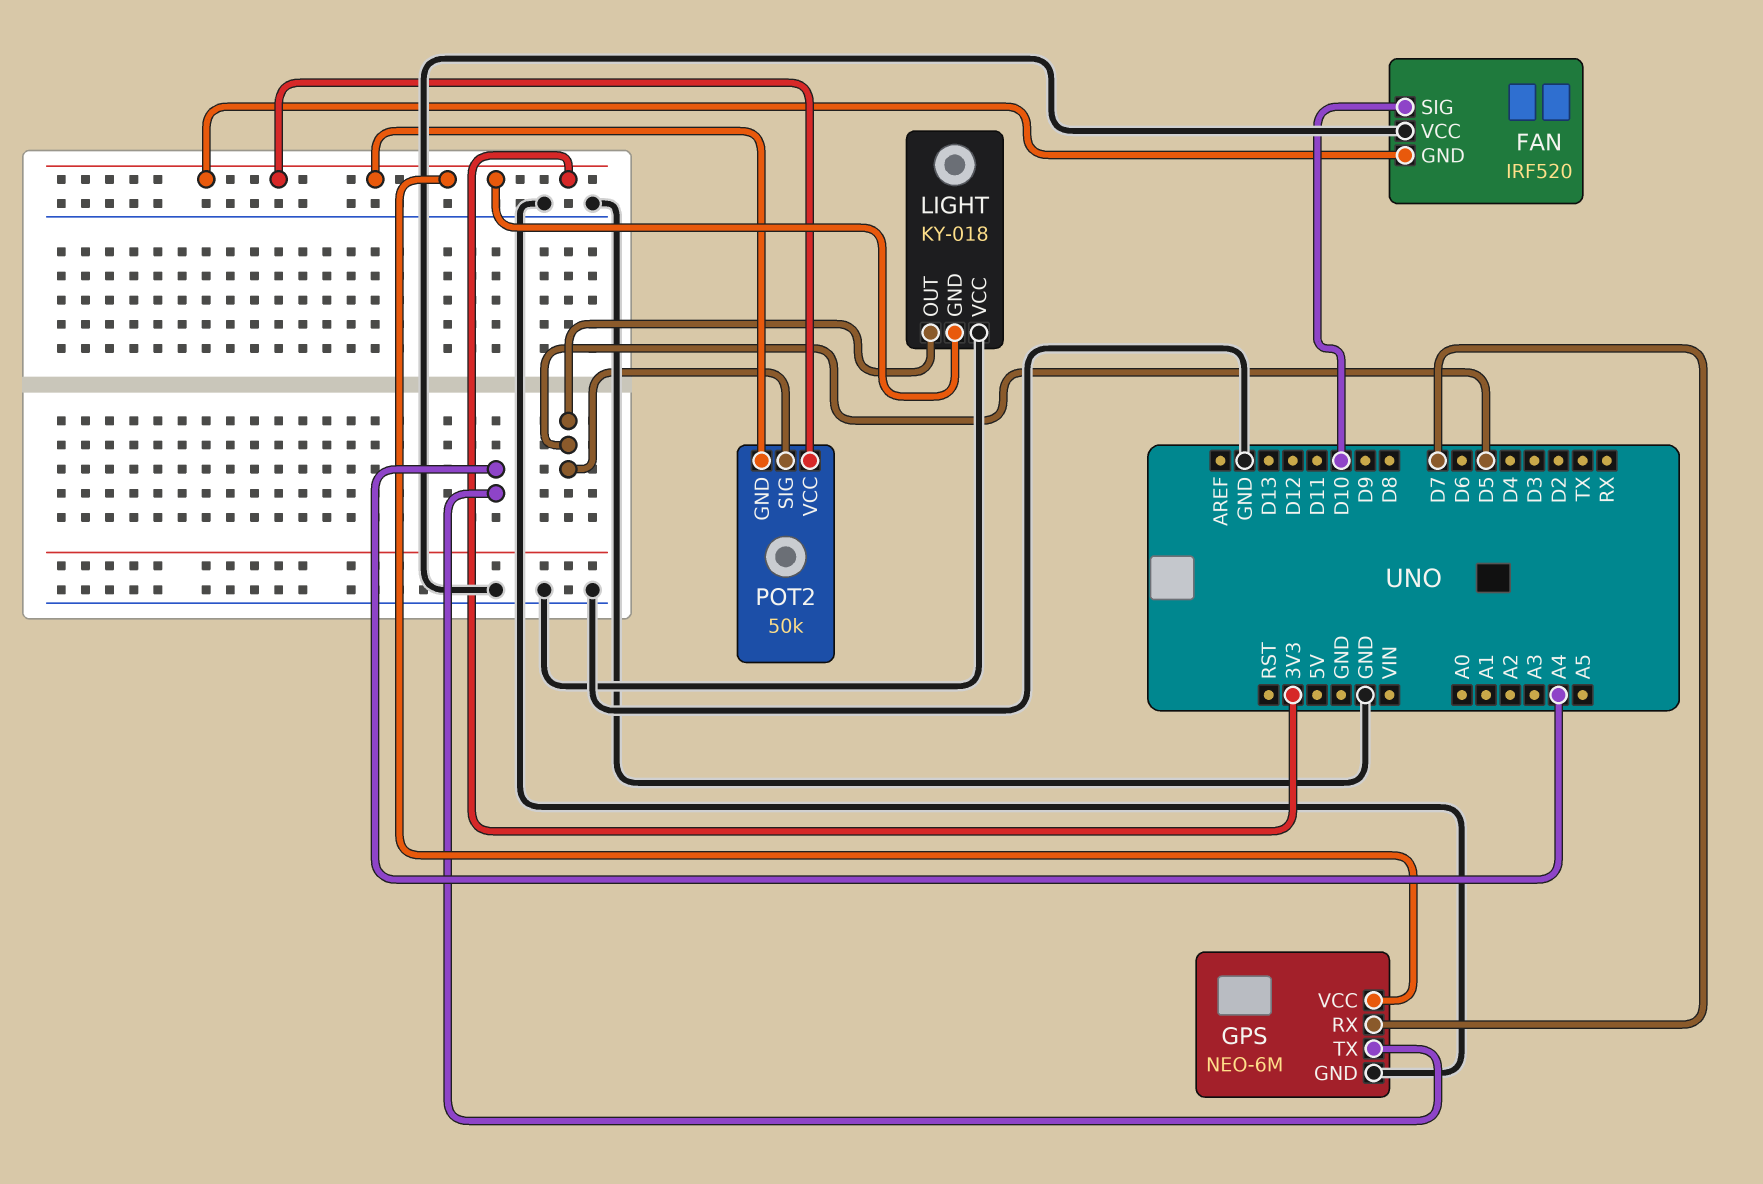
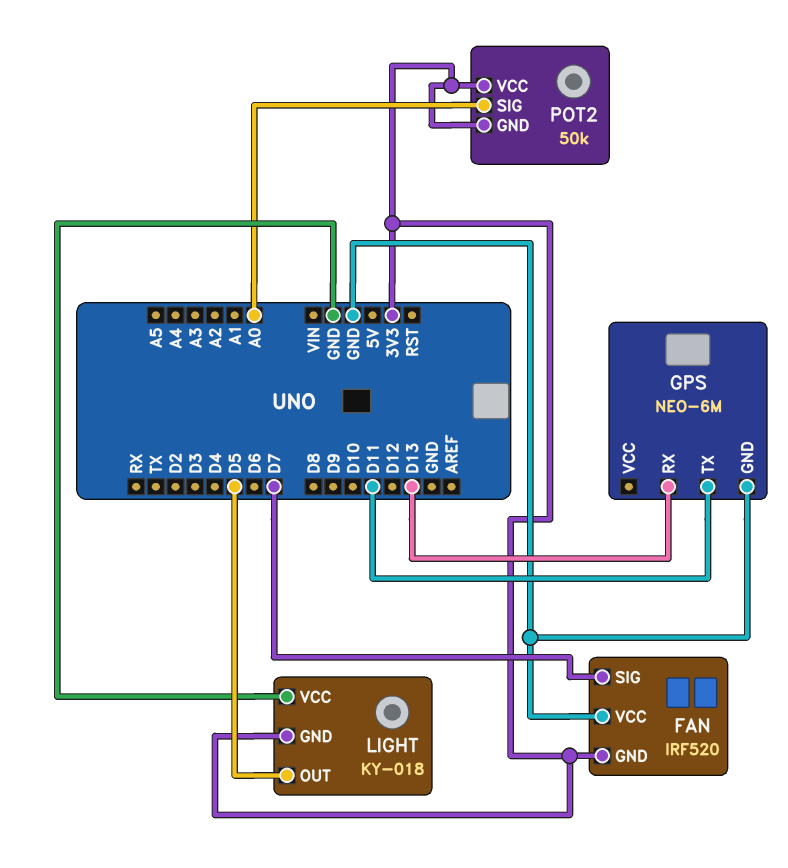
FAN pin SIG: D10 -> D7
GPS pin RX: D7 -> D13
GPS pin TX: A4 -> D11
GPS pin VCC: 3V3 -> none
POT2 pin SIG: D5 -> A0

